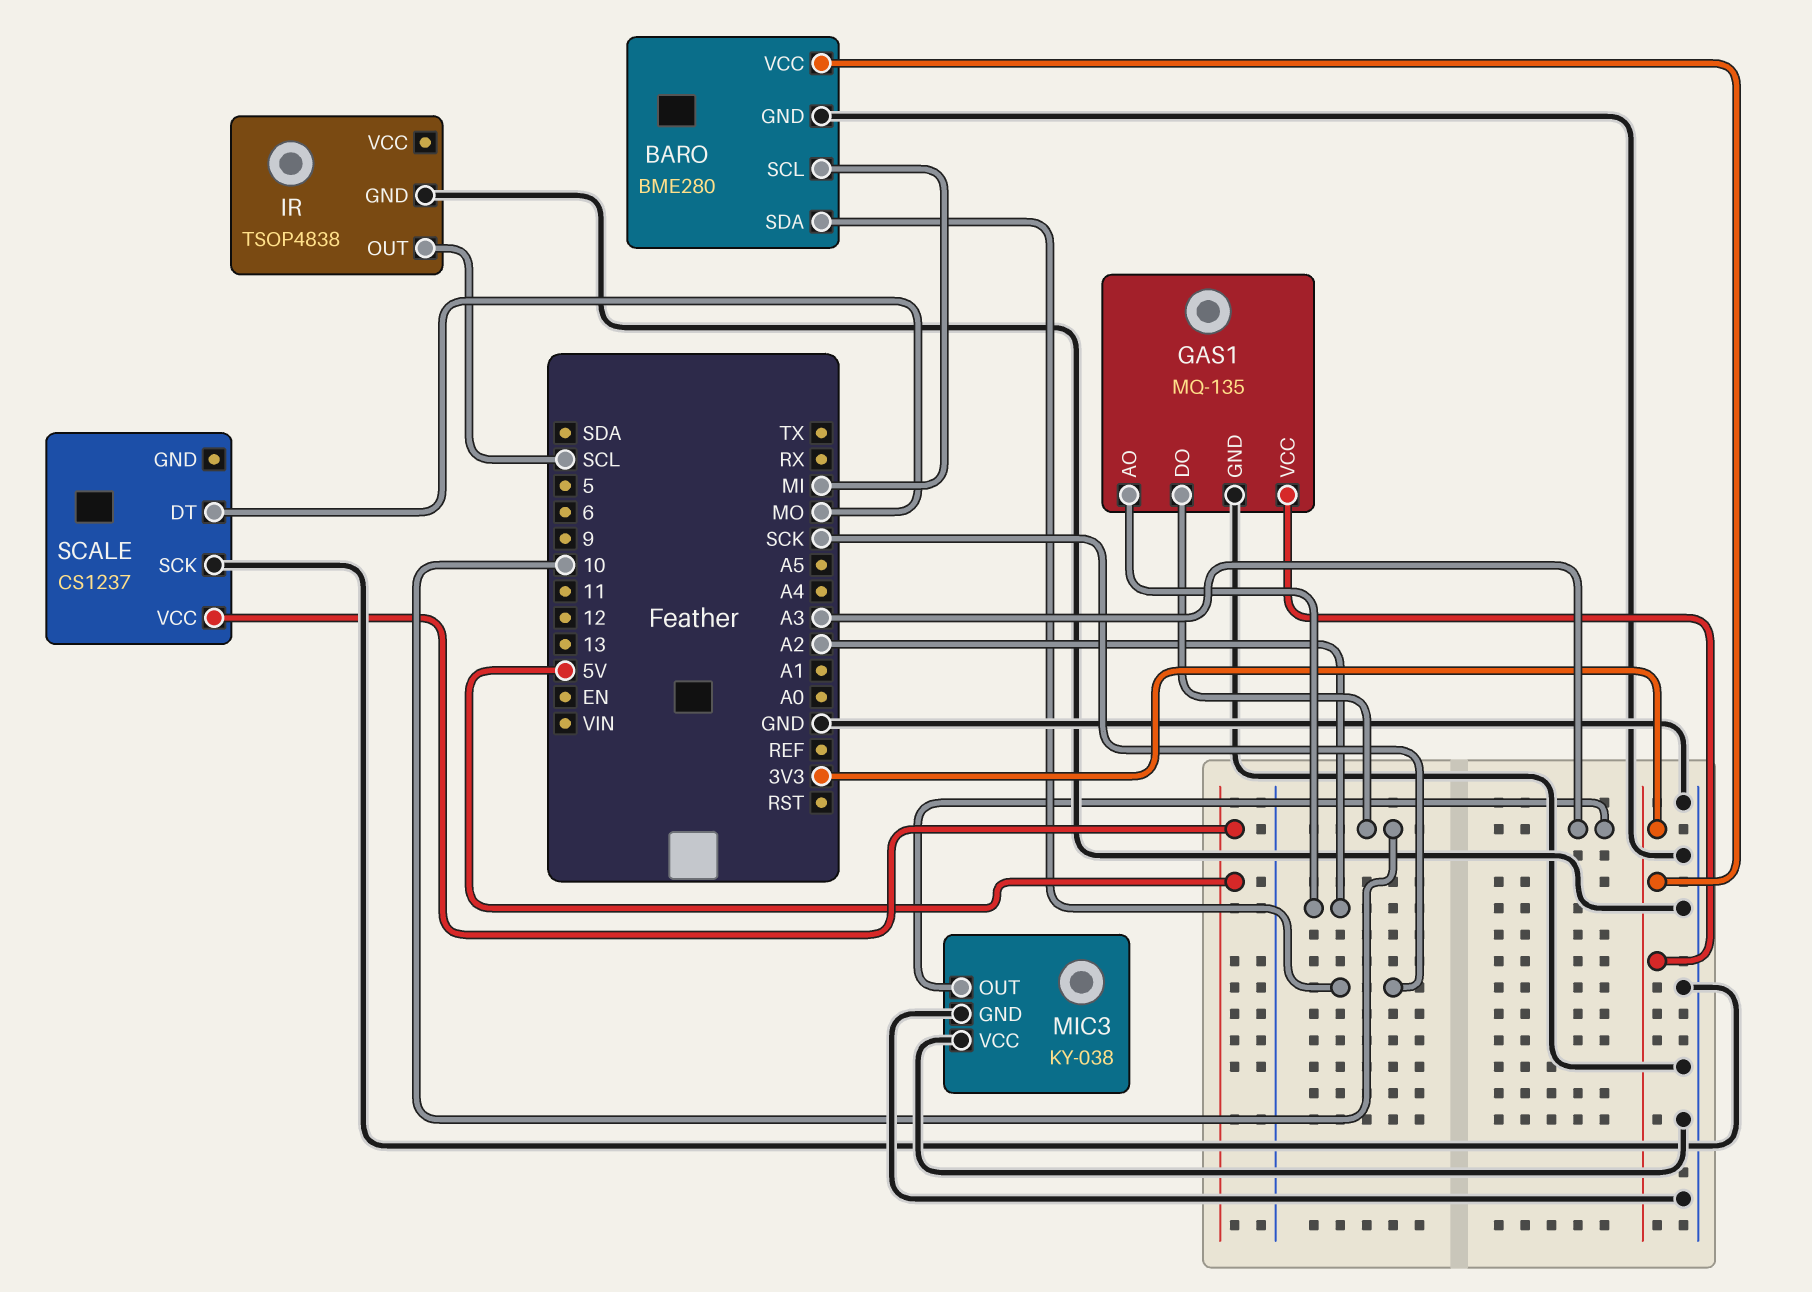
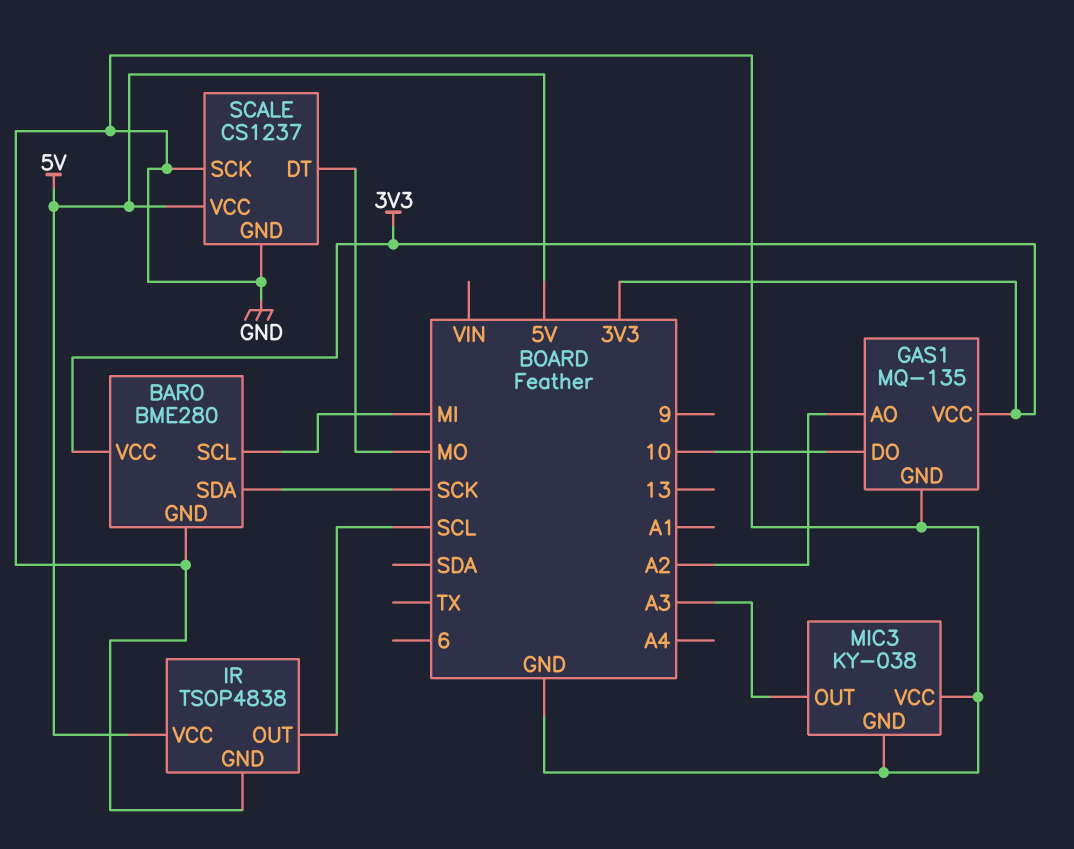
IR pin VCC: none -> 5V
SCALE pin GND: none -> GND

